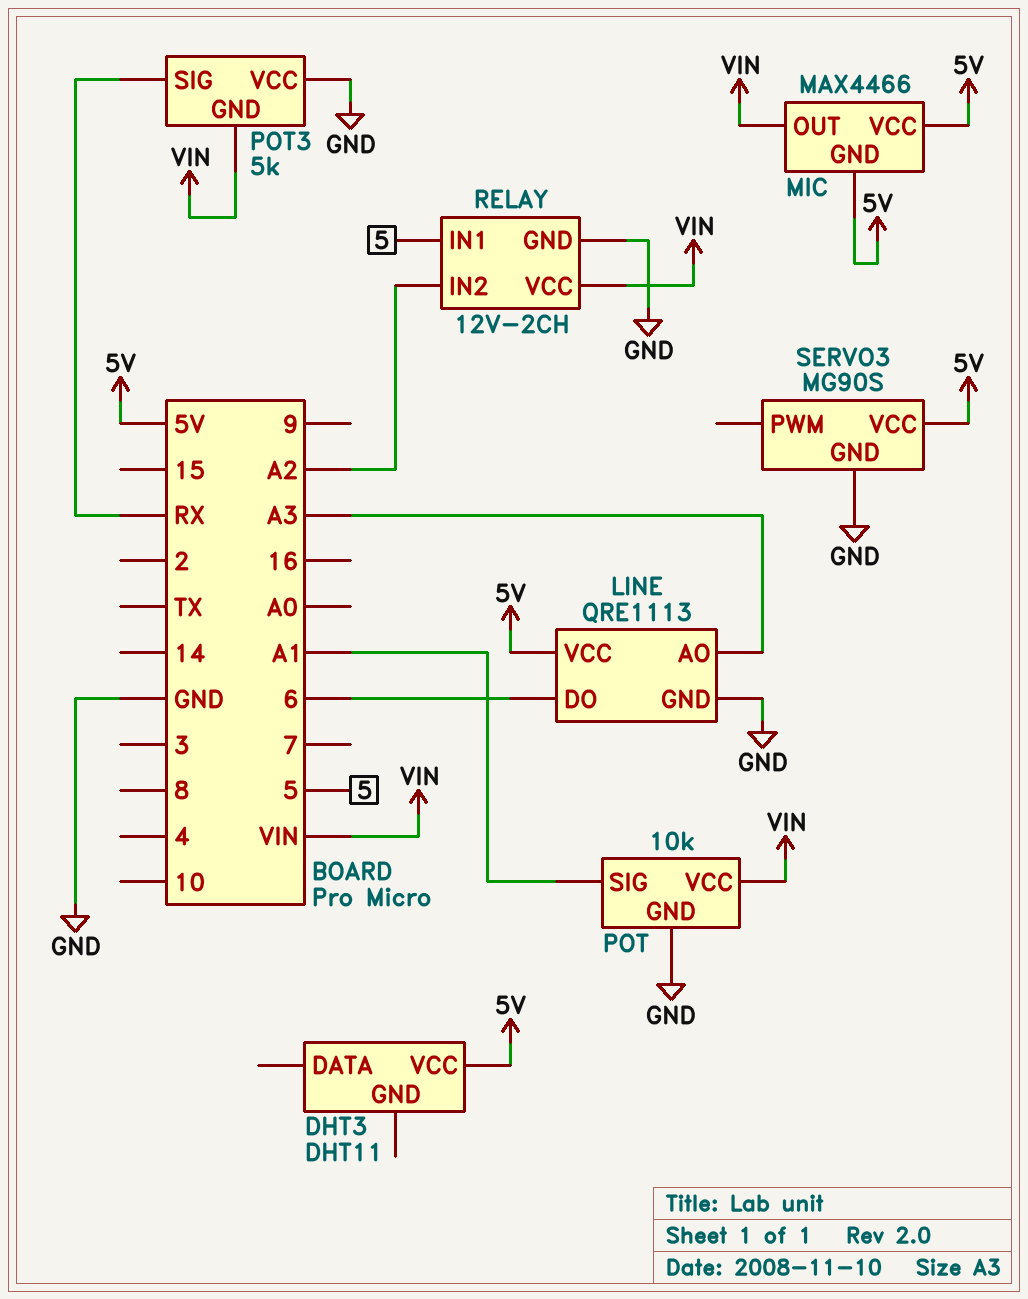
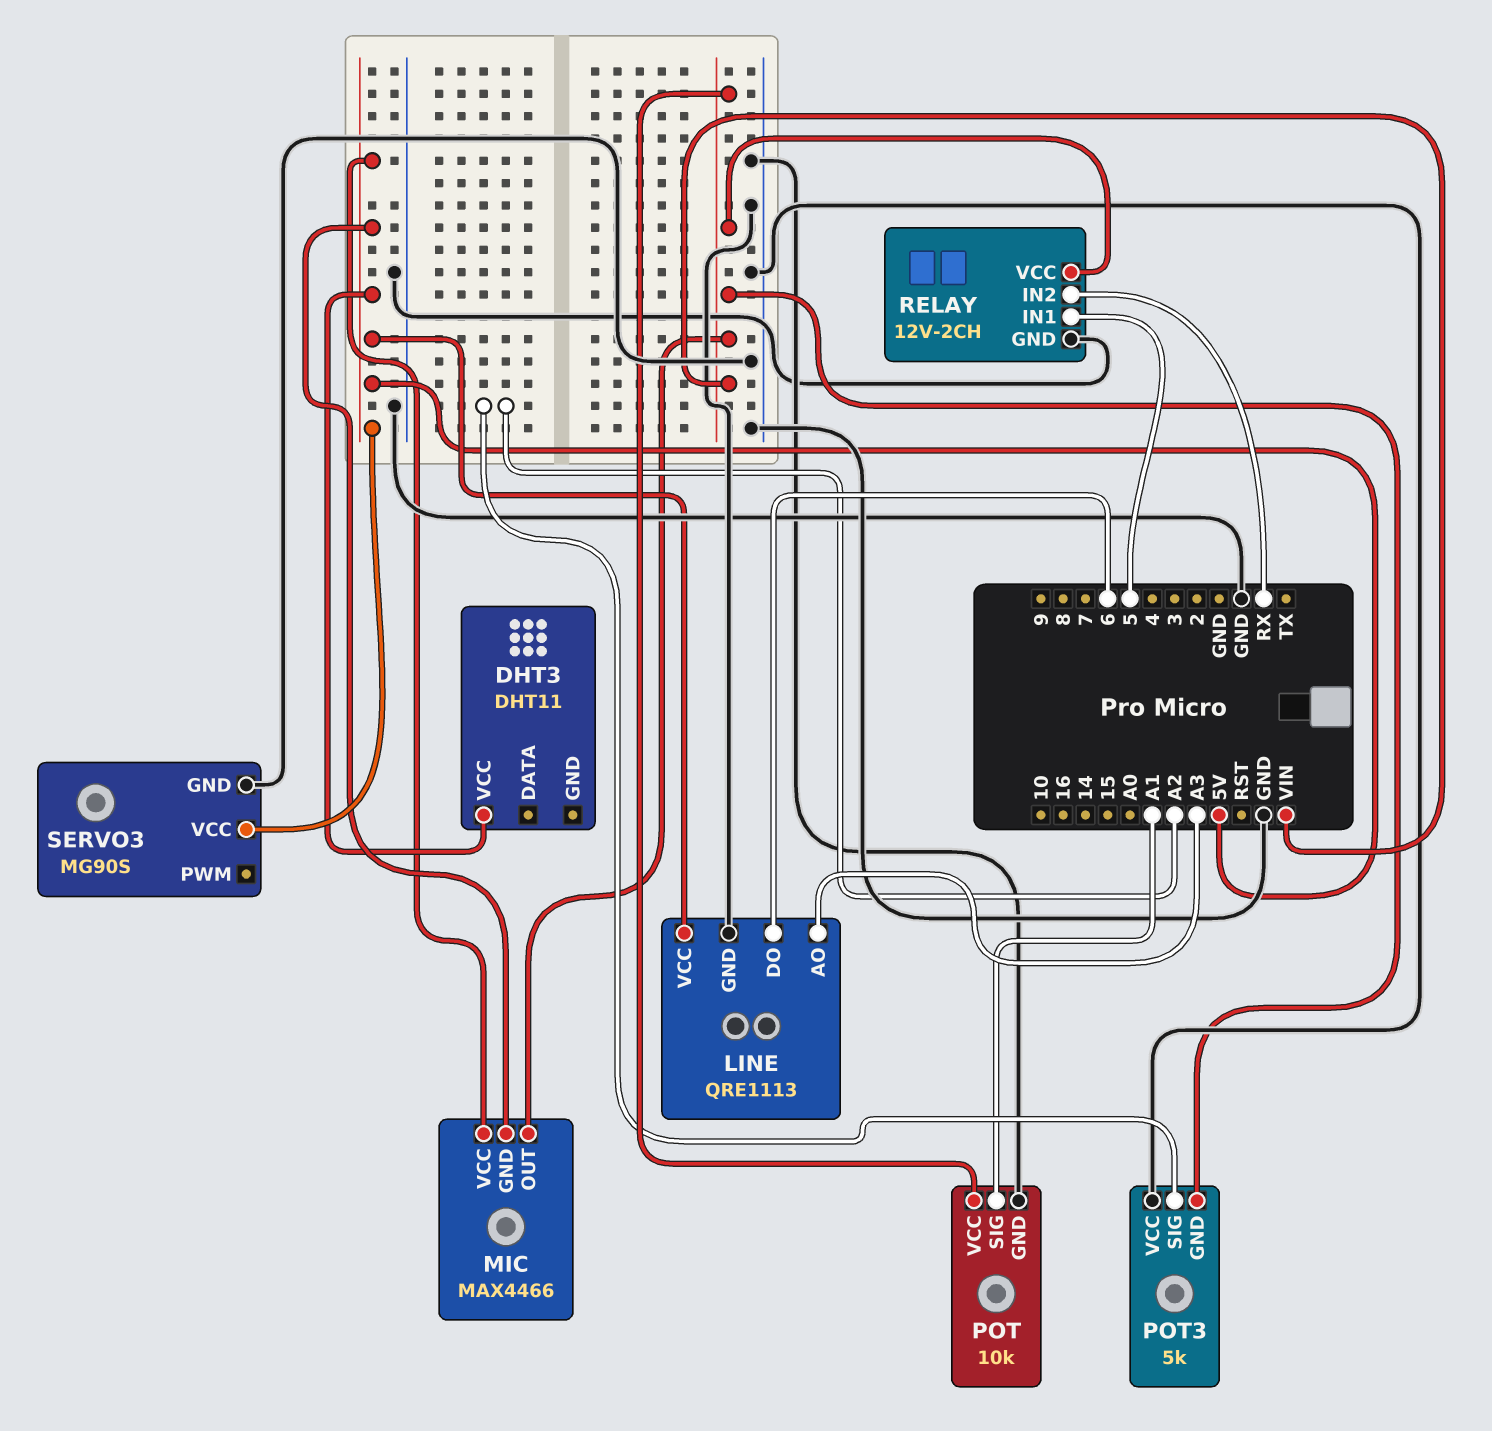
POT3 pin SIG: RX -> A2
RELAY pin IN2: A2 -> RX

